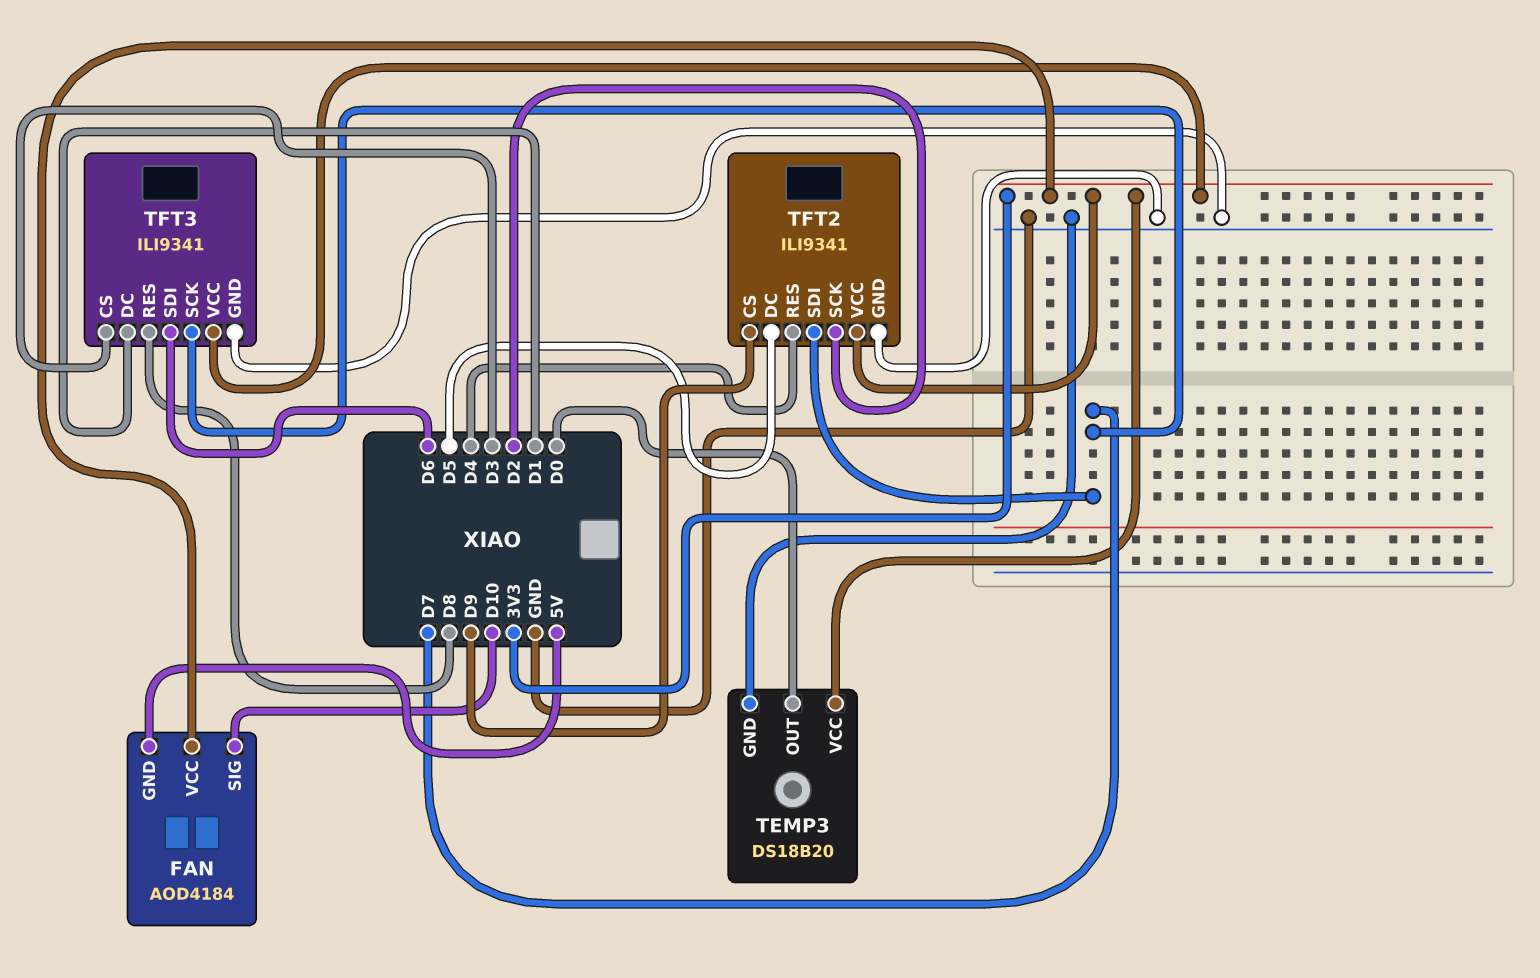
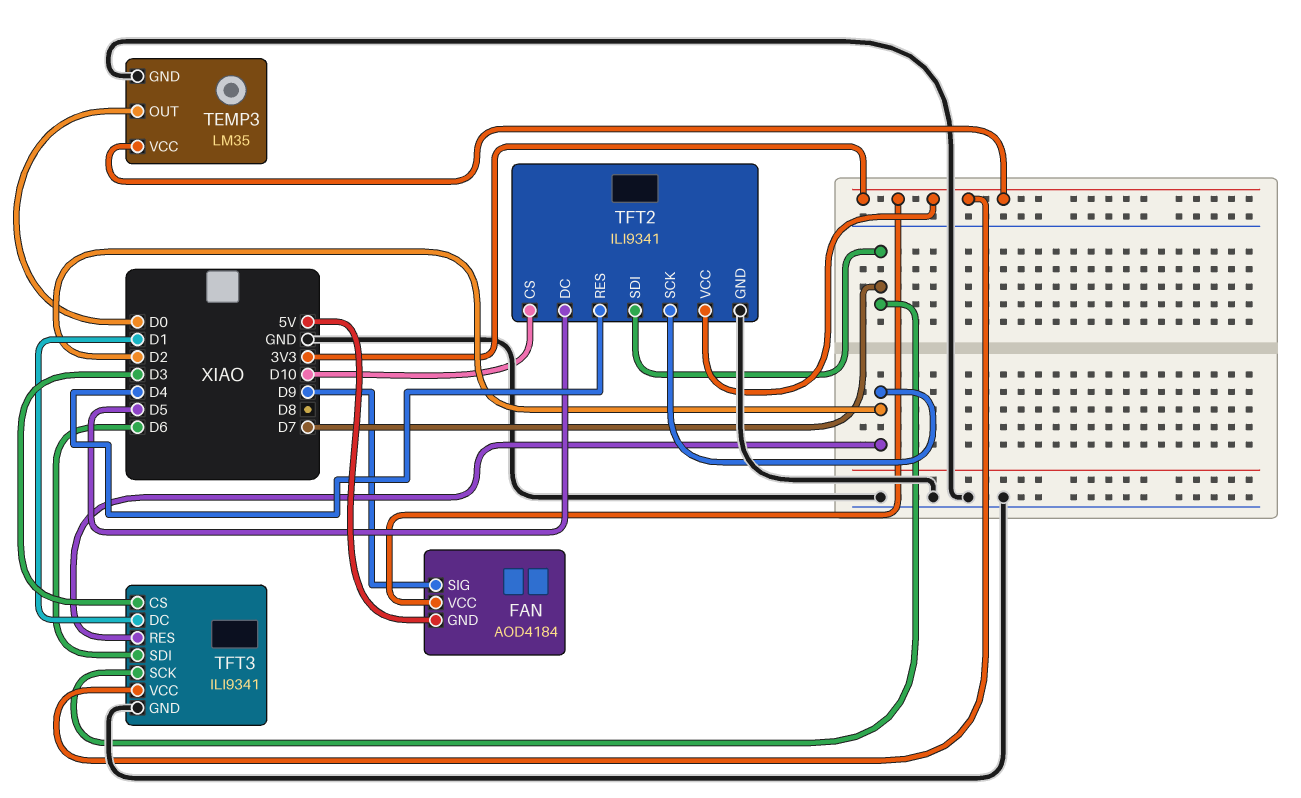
FAN pin SIG: D10 -> D9
TEMP3: DS18B20 -> LM35
TFT2 pin CS: D9 -> D10
TFT3 pin RES: D8 -> D2

